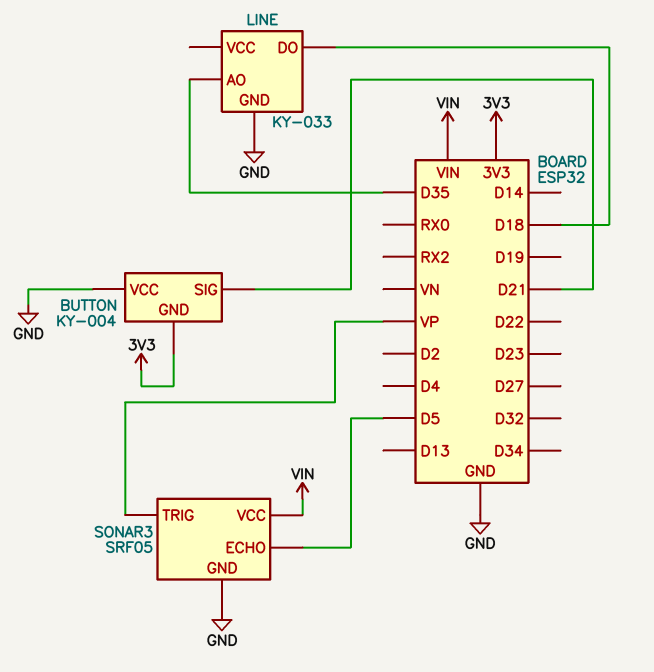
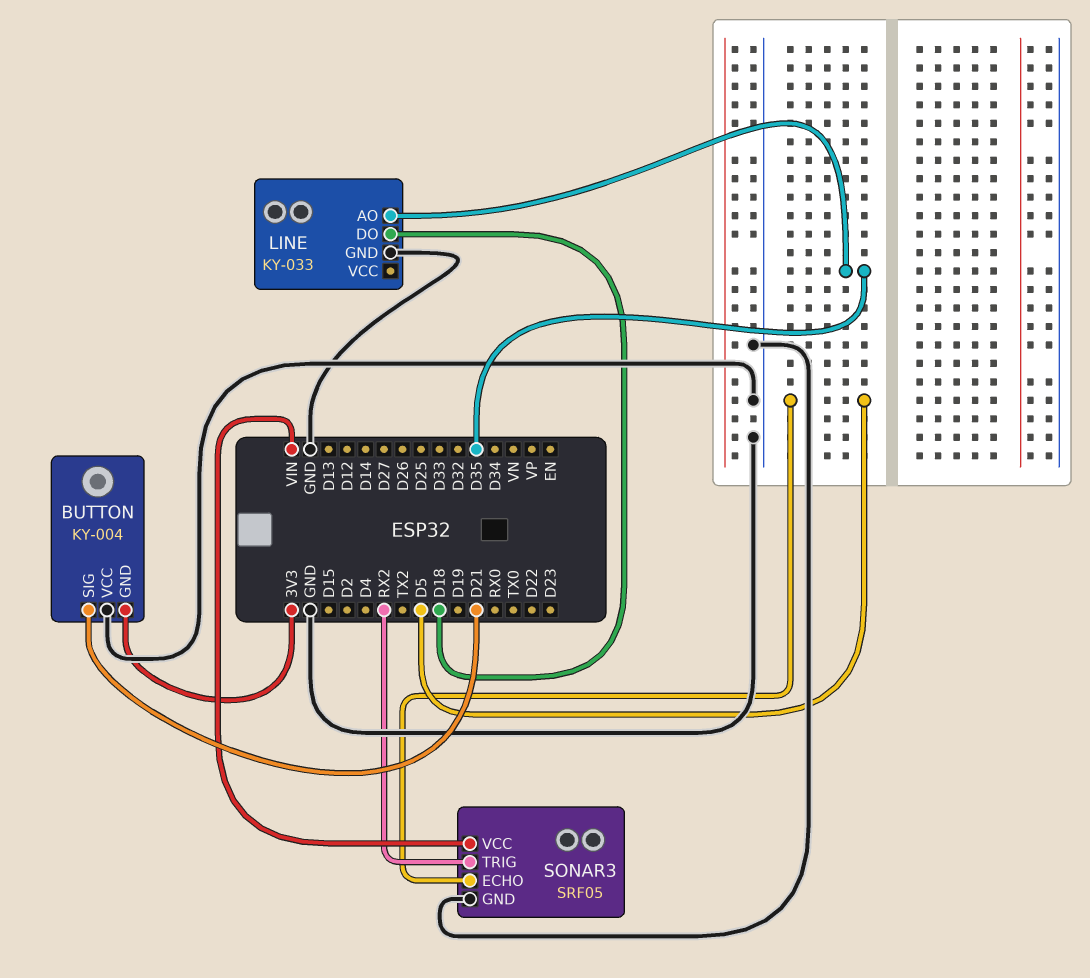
SONAR3 pin TRIG: VP -> RX2

